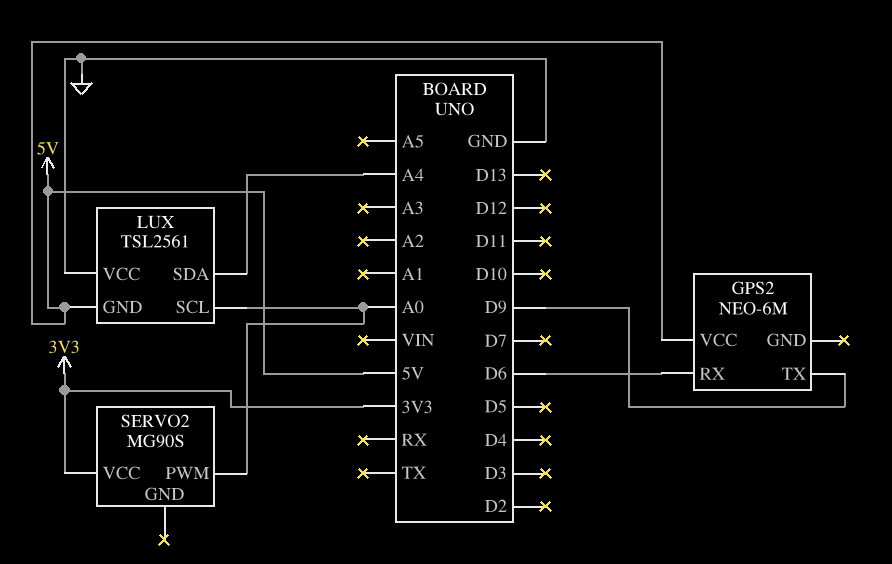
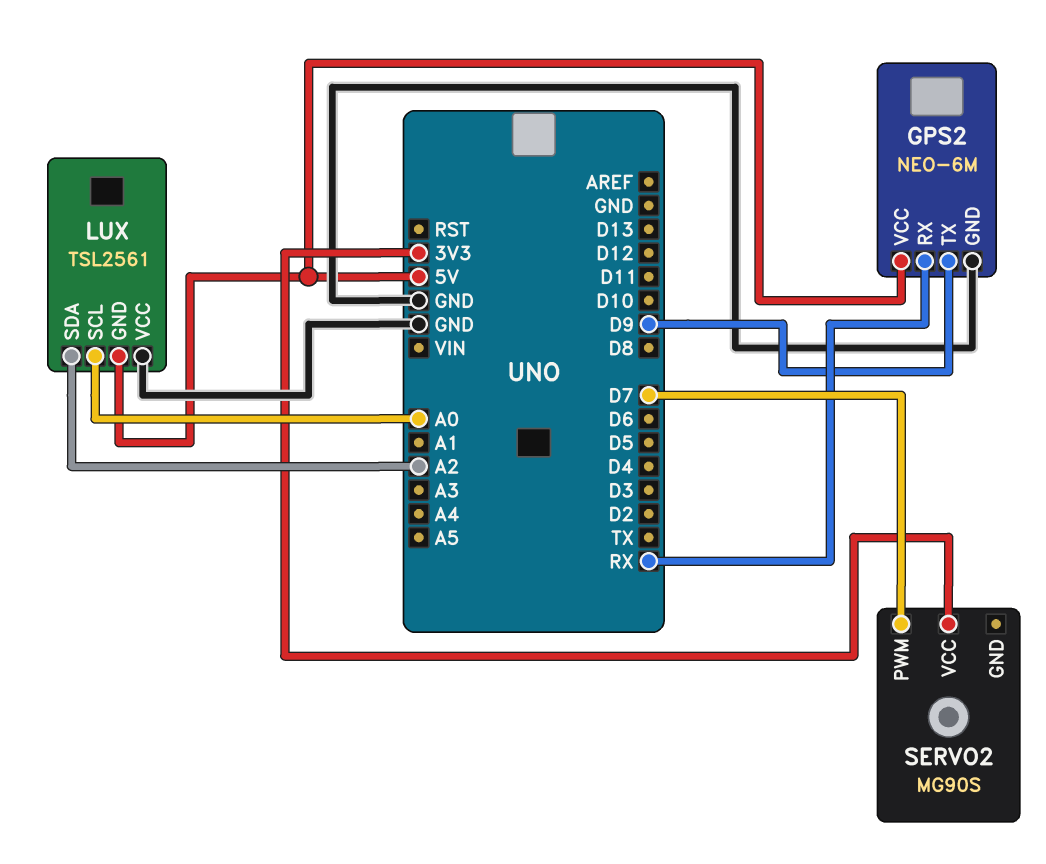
GPS2 pin GND: none -> GND
GPS2 pin RX: D6 -> RX
LUX pin SDA: A4 -> A2
SERVO2 pin PWM: A0 -> D7

